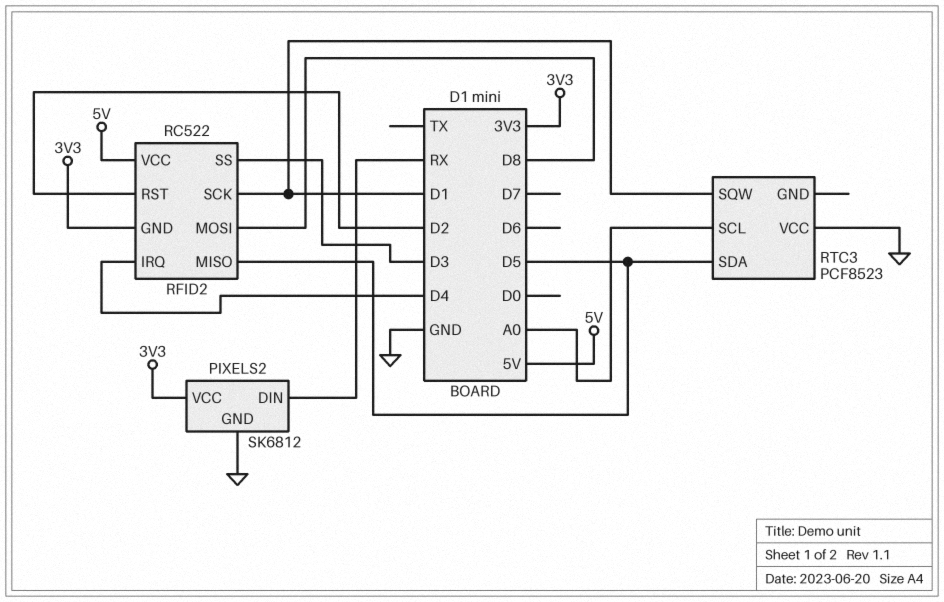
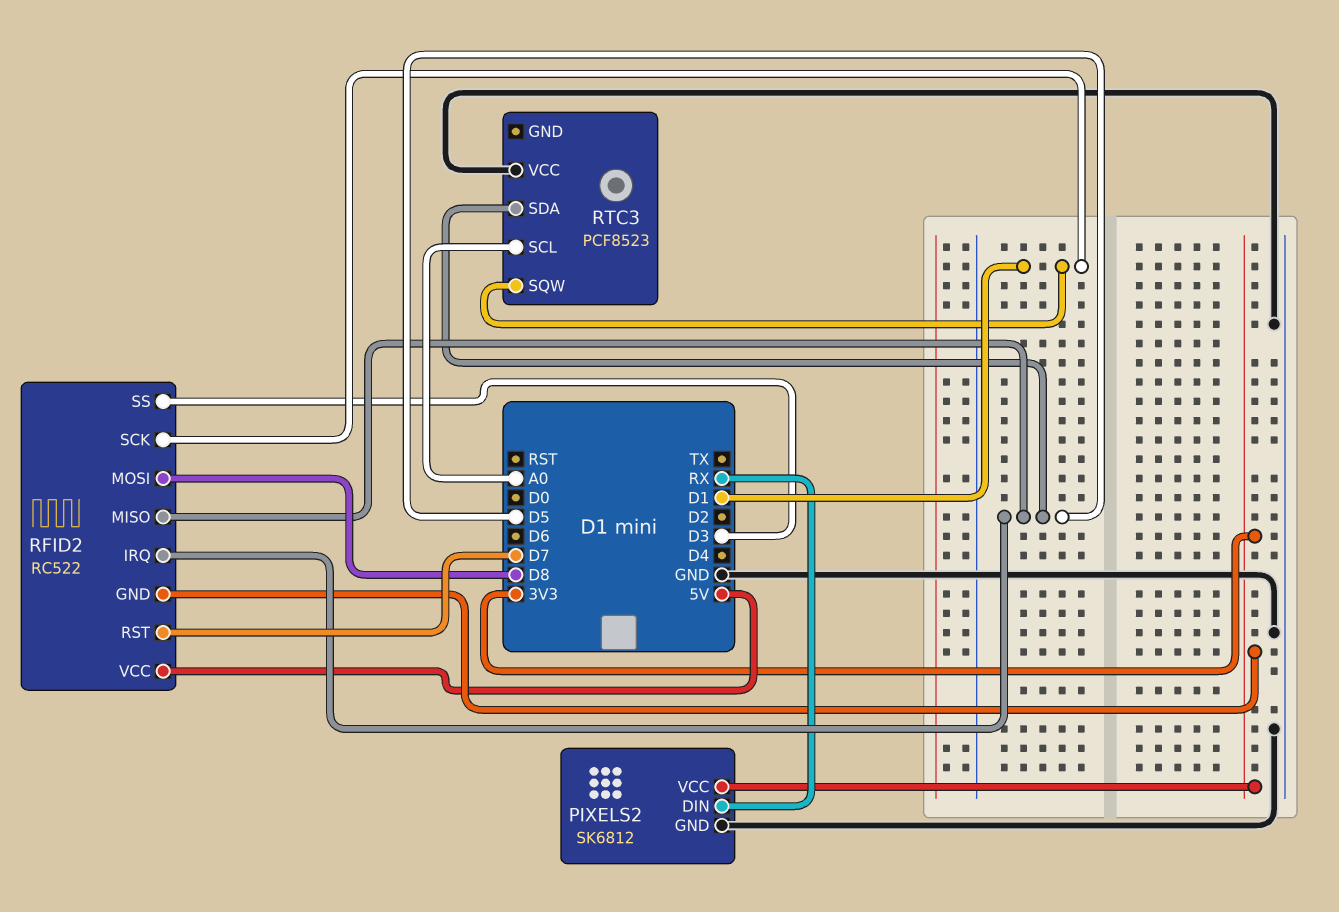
RFID2 pin IRQ: D4 -> D5
RFID2 pin RST: D2 -> D7

